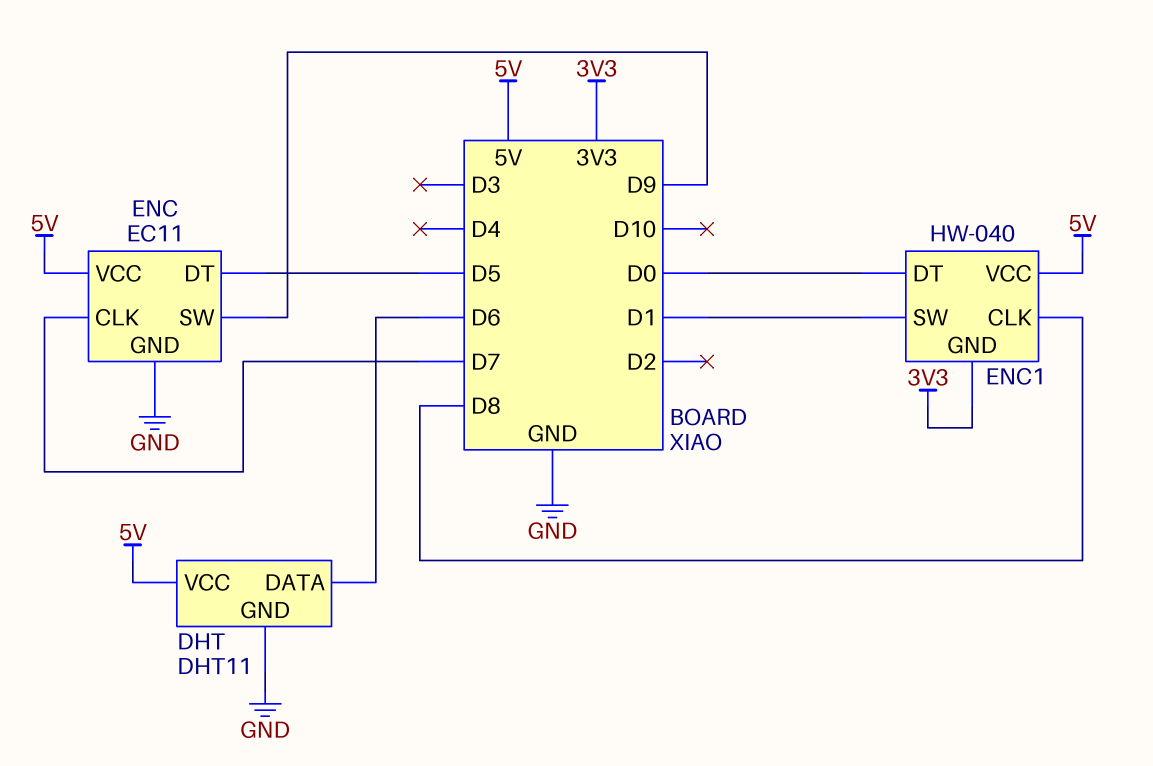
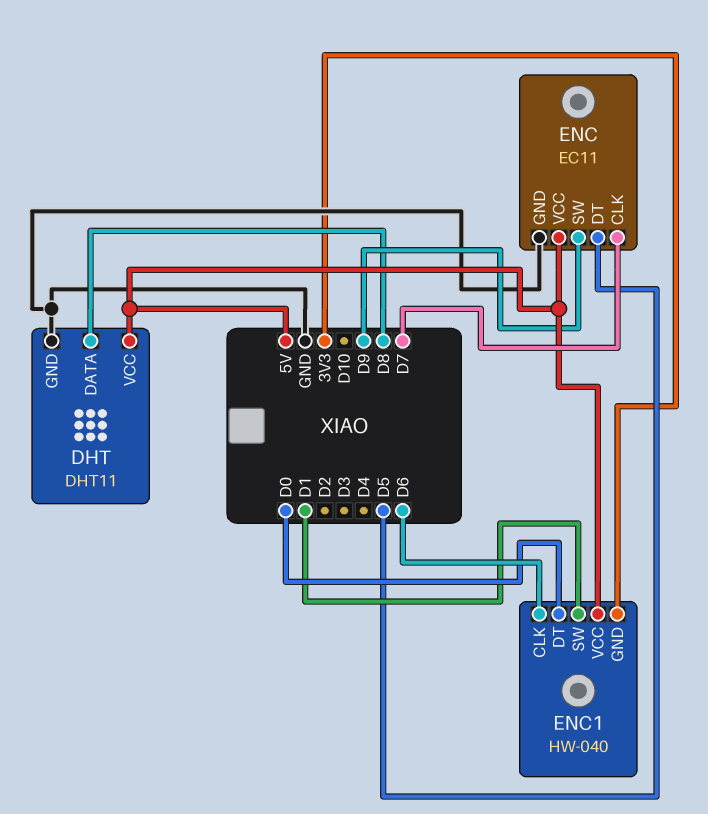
DHT pin DATA: D6 -> D8
ENC1 pin CLK: D8 -> D6

